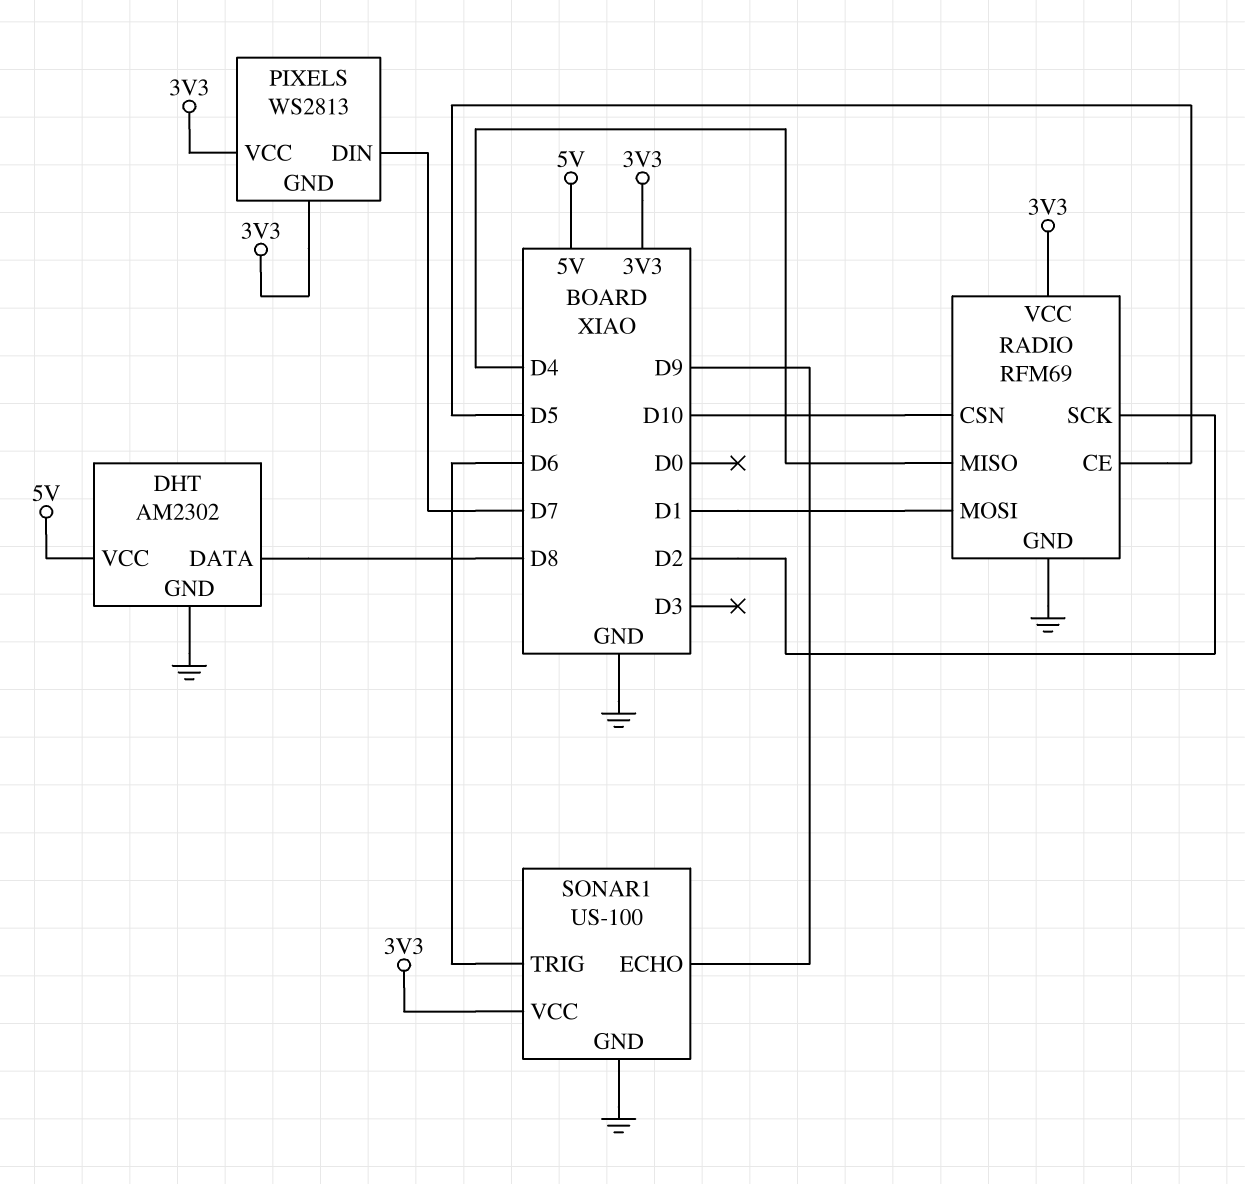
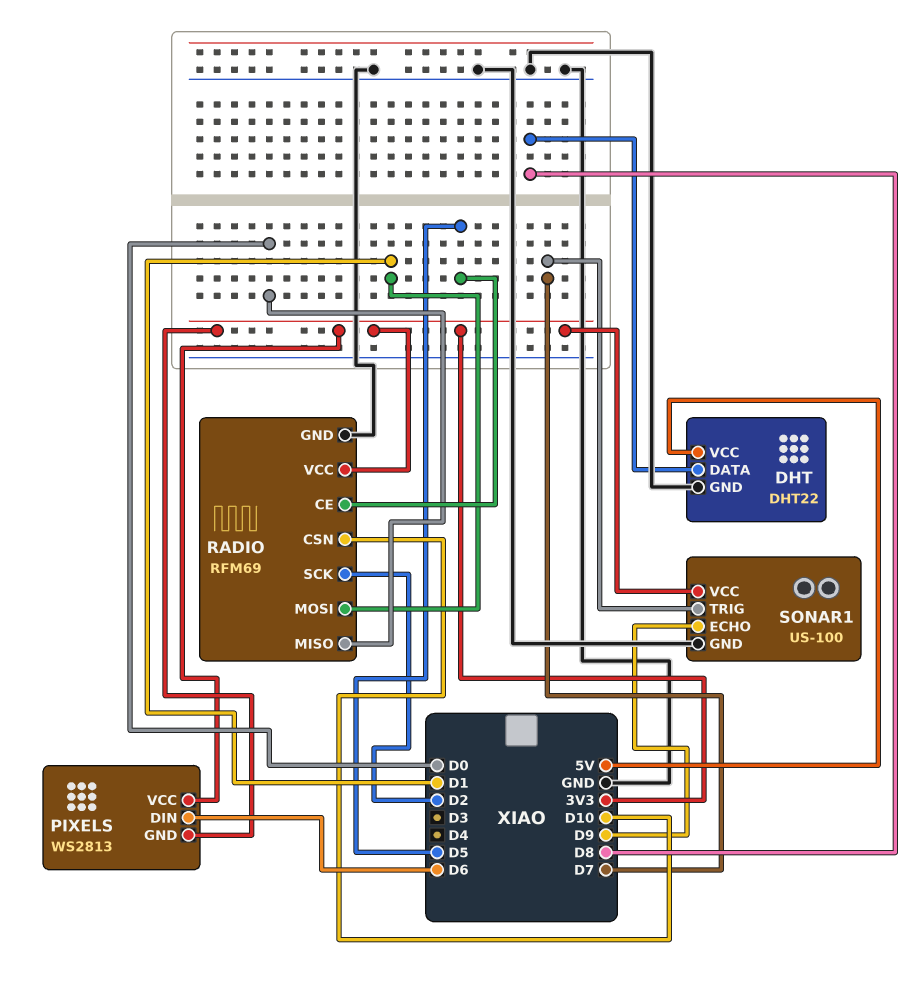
DHT: AM2302 -> DHT22
PIXELS pin DIN: D7 -> D6
RADIO pin MISO: D4 -> D0
SONAR1 pin TRIG: D6 -> D7

